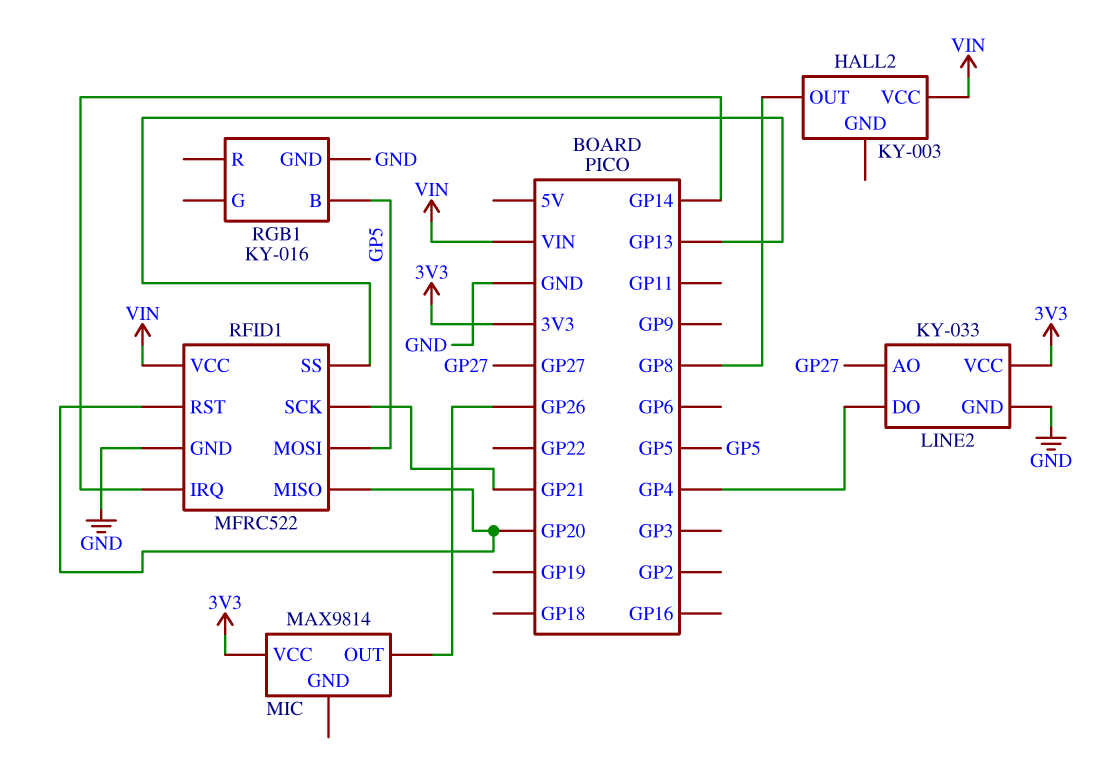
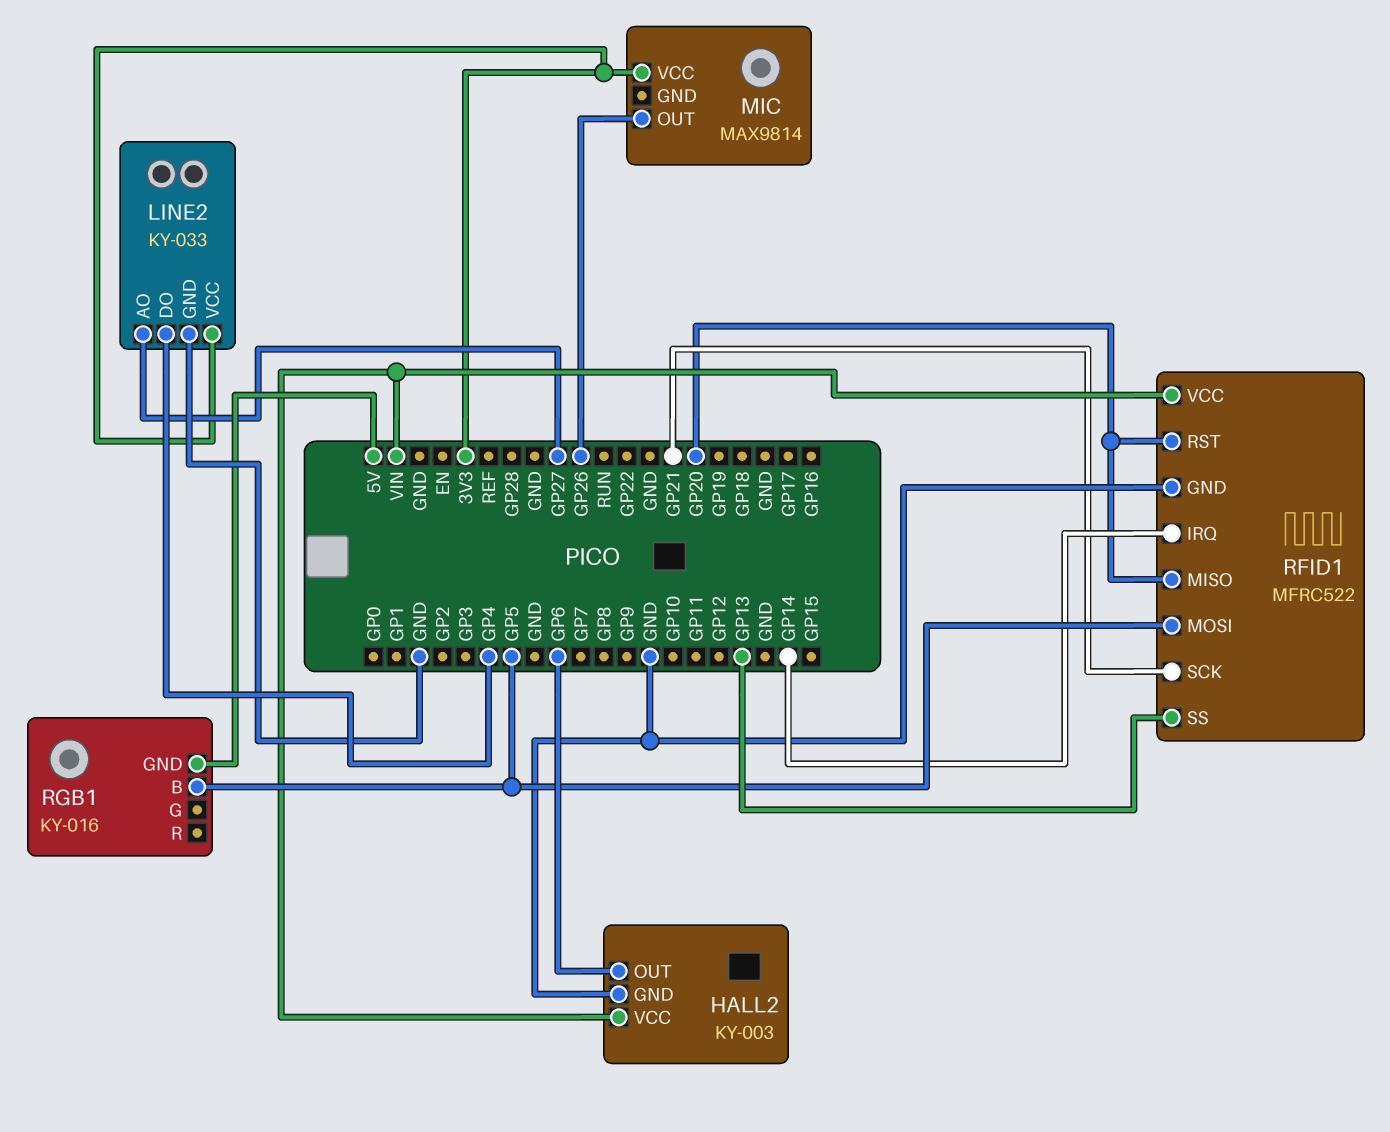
HALL2 pin GND: none -> GND
HALL2 pin OUT: GP8 -> GP6
RGB1 pin GND: GND -> 5V

